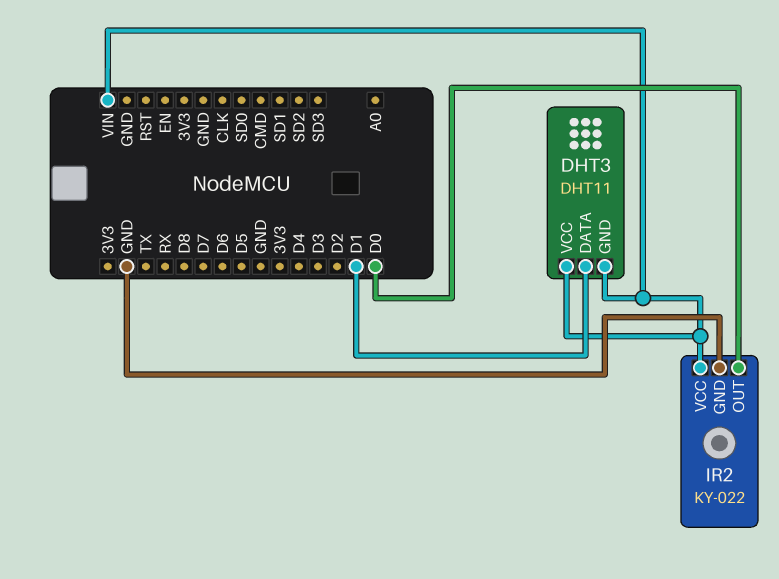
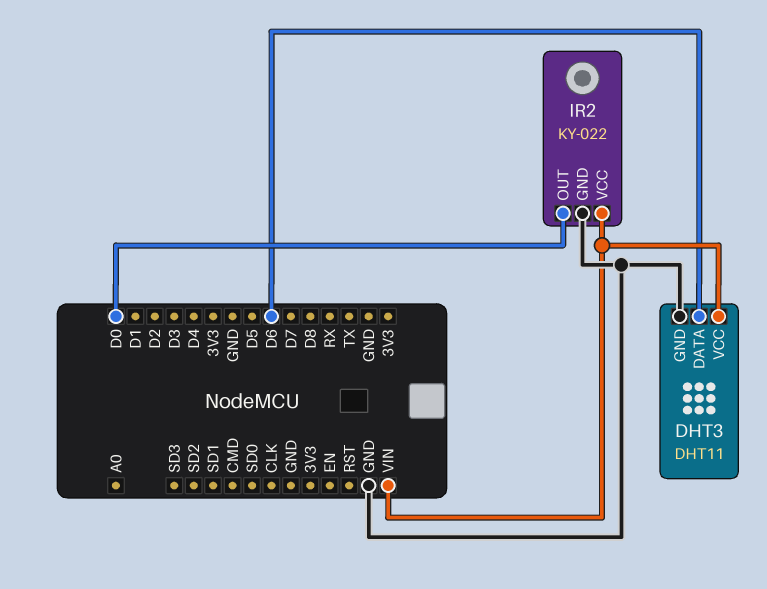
DHT3 pin DATA: D1 -> D6
DHT3 pin GND: VIN -> GND

